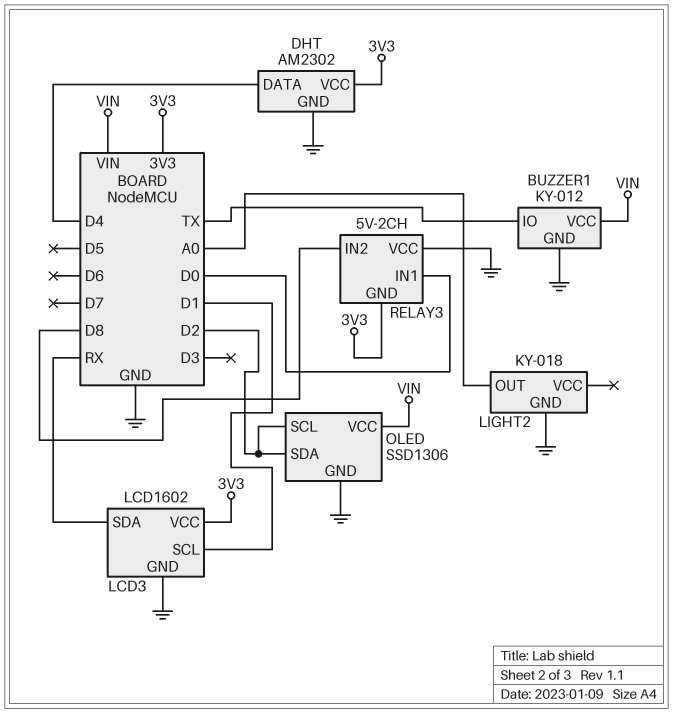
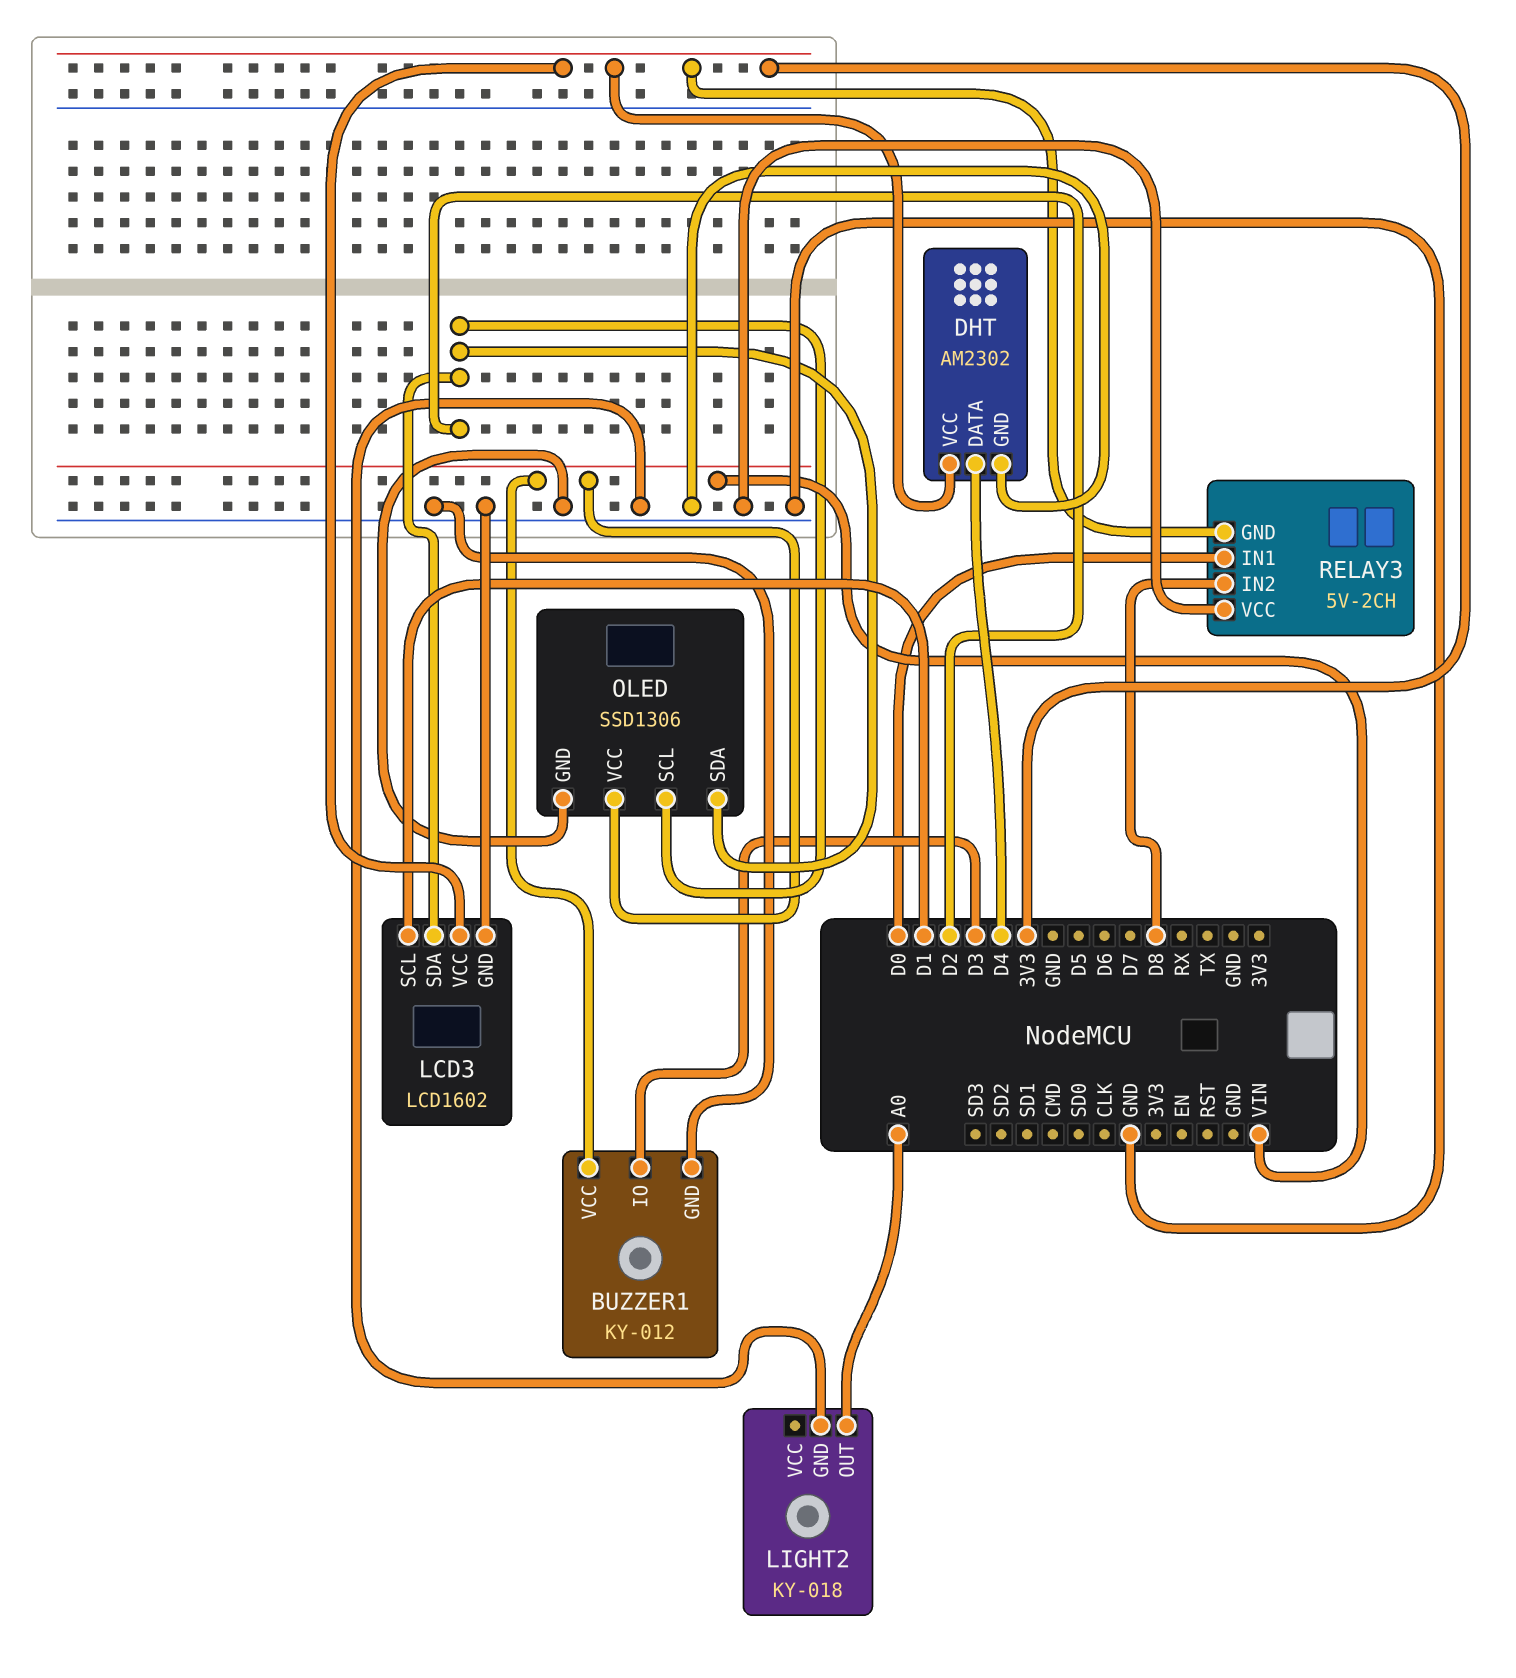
BUZZER1 pin IO: TX -> D3
LCD3 pin SDA: RX -> D2

